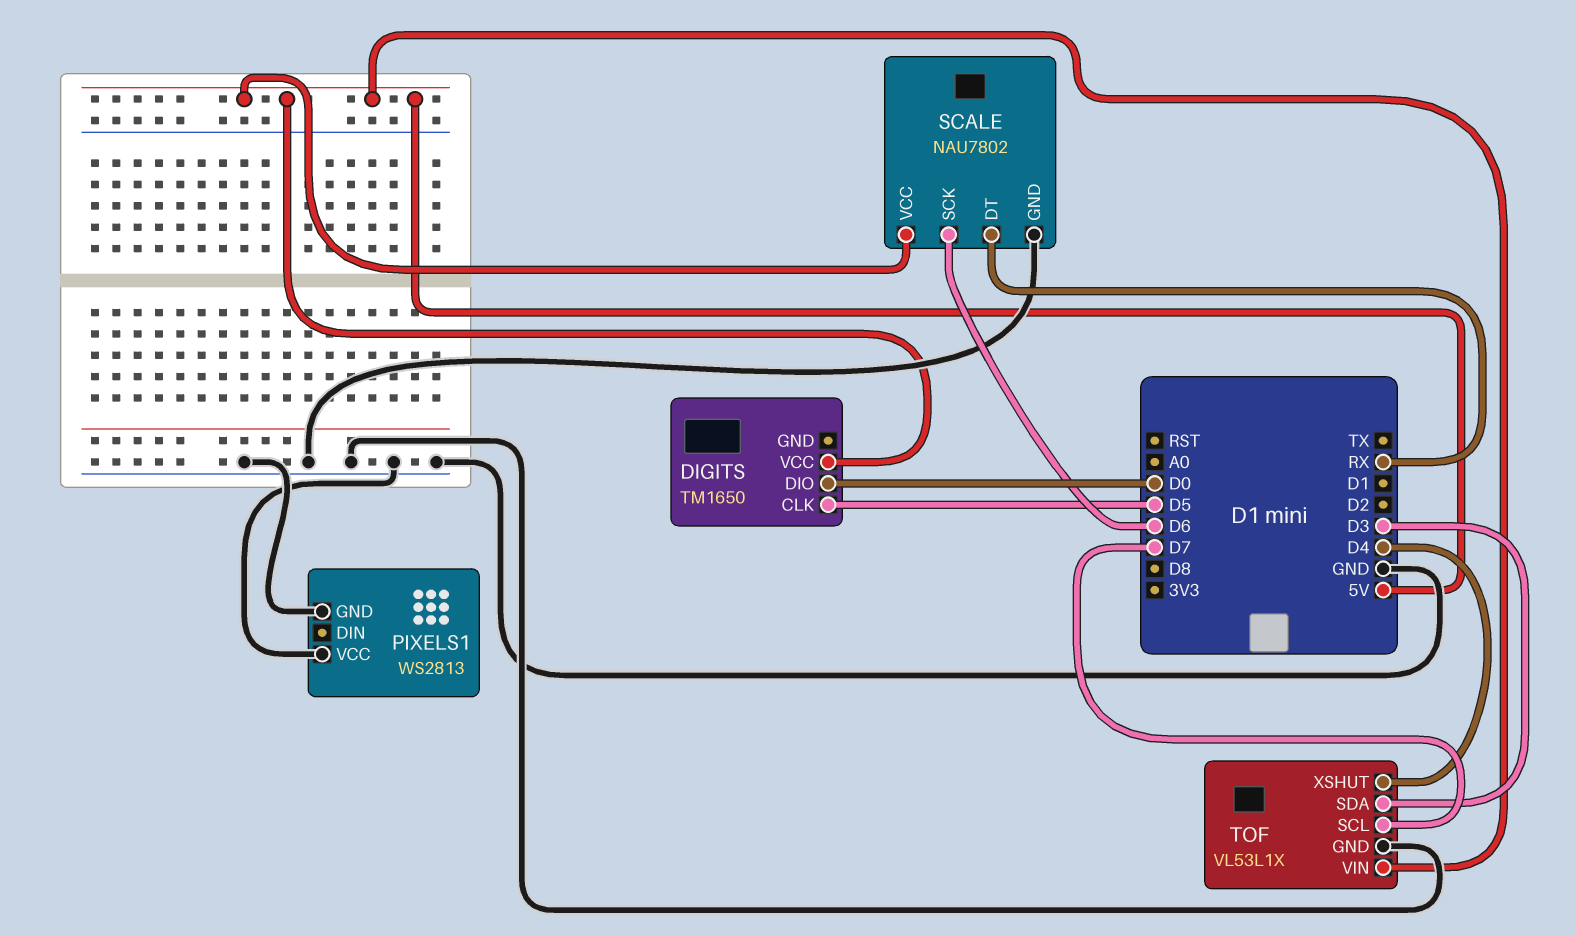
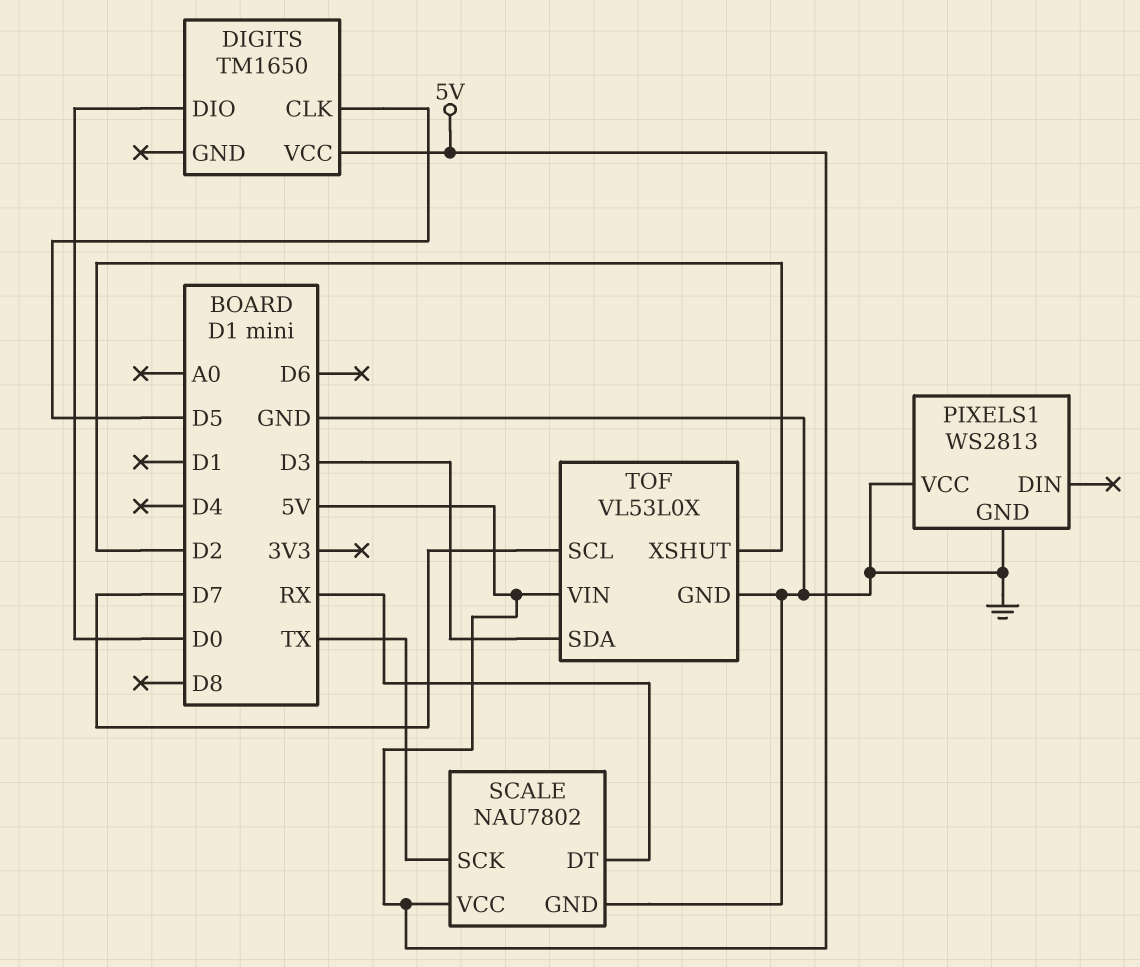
SCALE pin SCK: D6 -> TX
TOF: VL53L1X -> VL53L0X
TOF pin XSHUT: D4 -> D2

